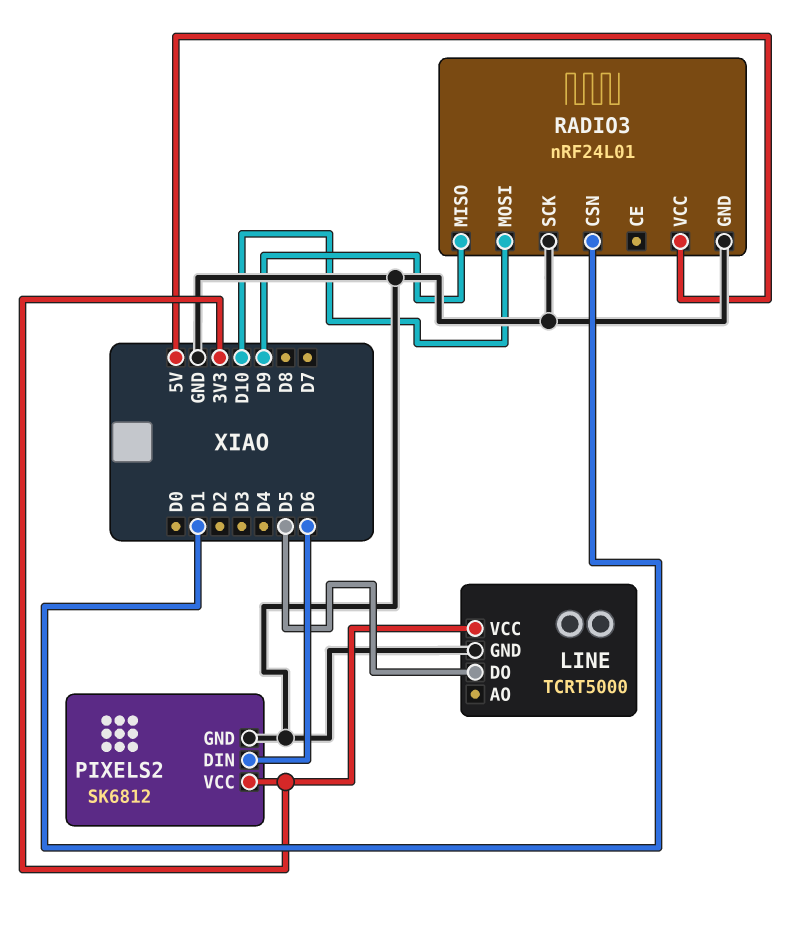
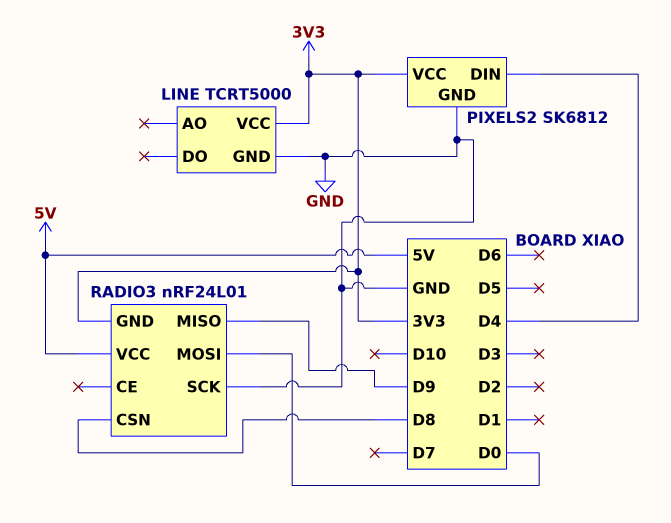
LINE pin DO: D5 -> none
PIXELS2 pin DIN: D6 -> D4
RADIO3 pin CSN: D1 -> D8
RADIO3 pin GND: GND -> 3V3
RADIO3 pin MOSI: D10 -> D0

